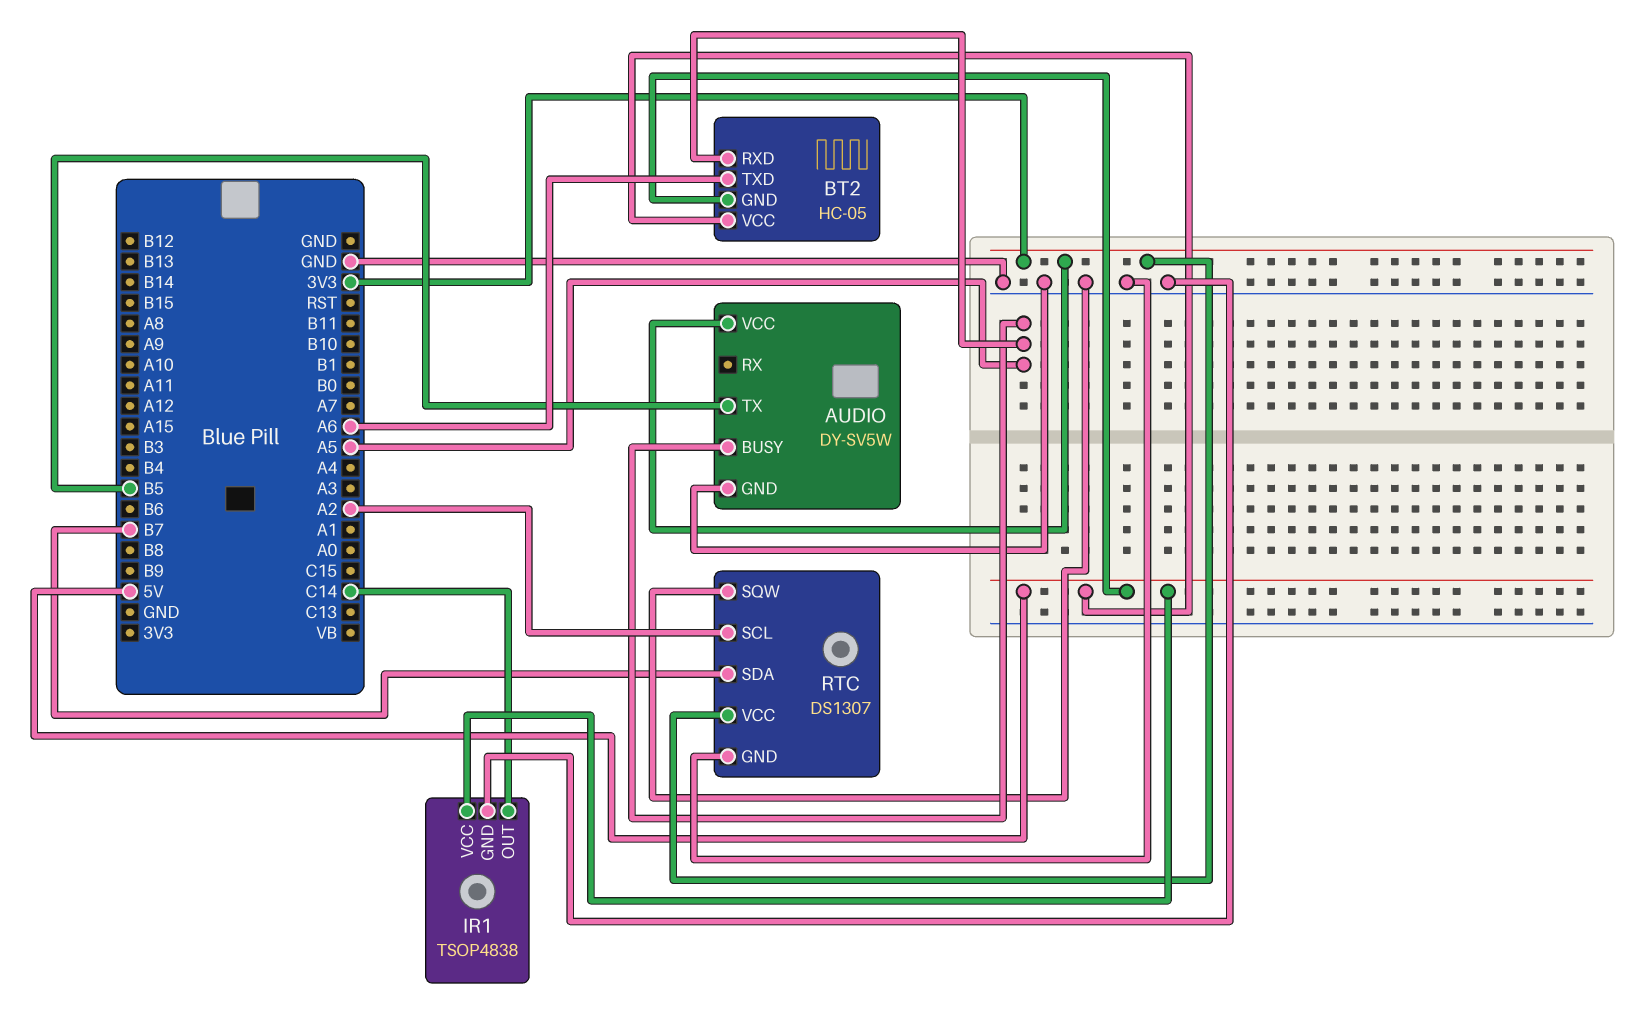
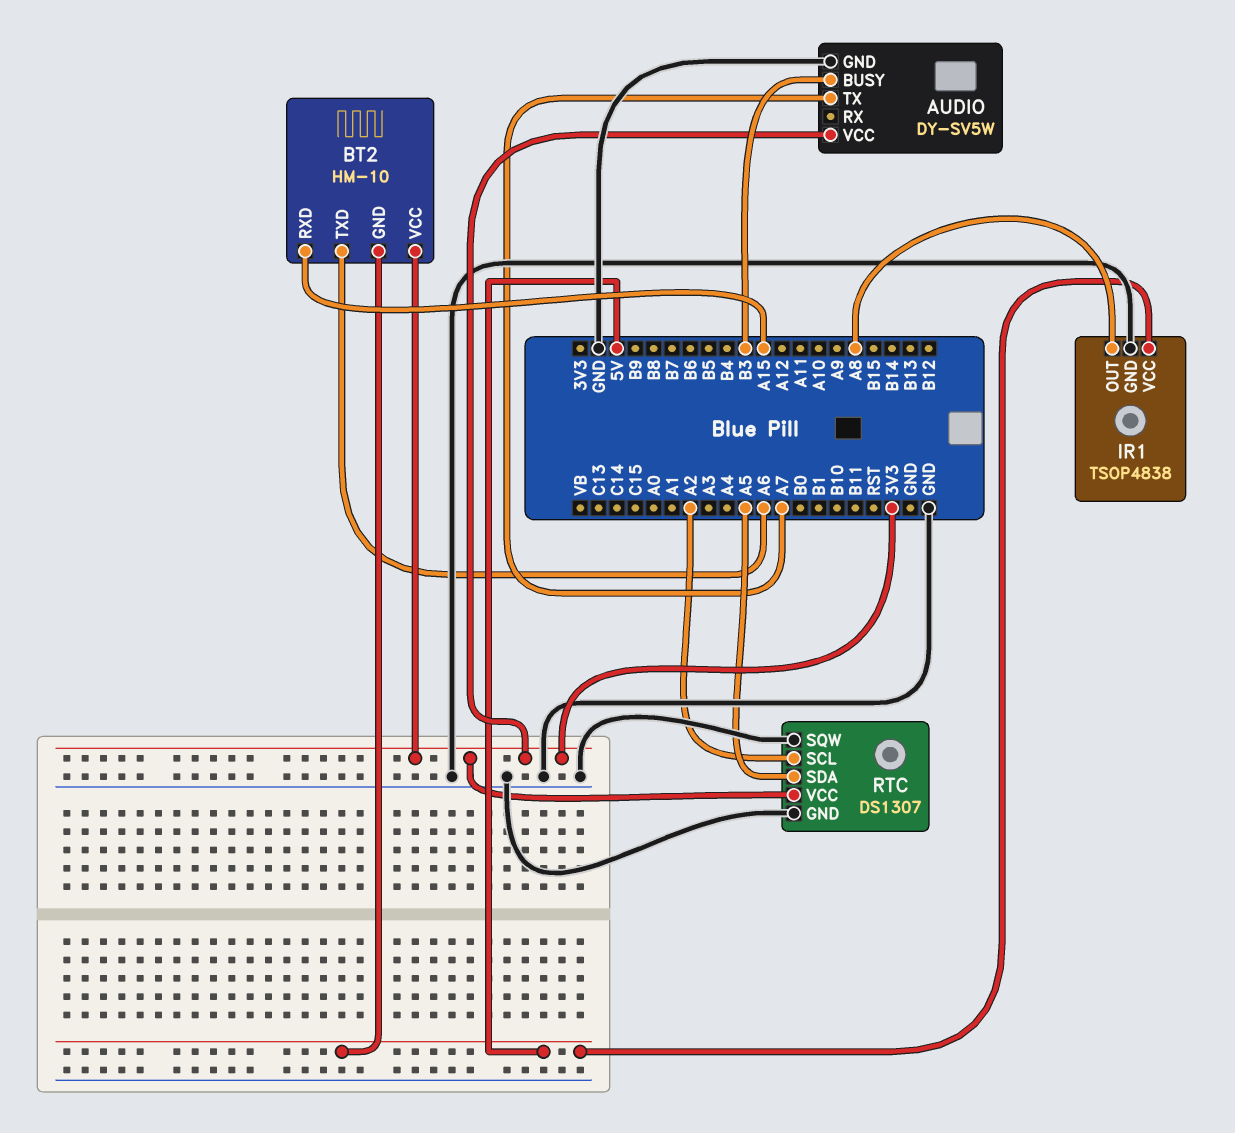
AUDIO pin BUSY: A5 -> B3
AUDIO pin TX: B5 -> A7
BT2: HC-05 -> HM-10
BT2 pin RXD: A5 -> A15
BT2 pin VCC: 5V -> 3V3
IR1 pin OUT: C14 -> A8
RTC pin SDA: B7 -> A5

